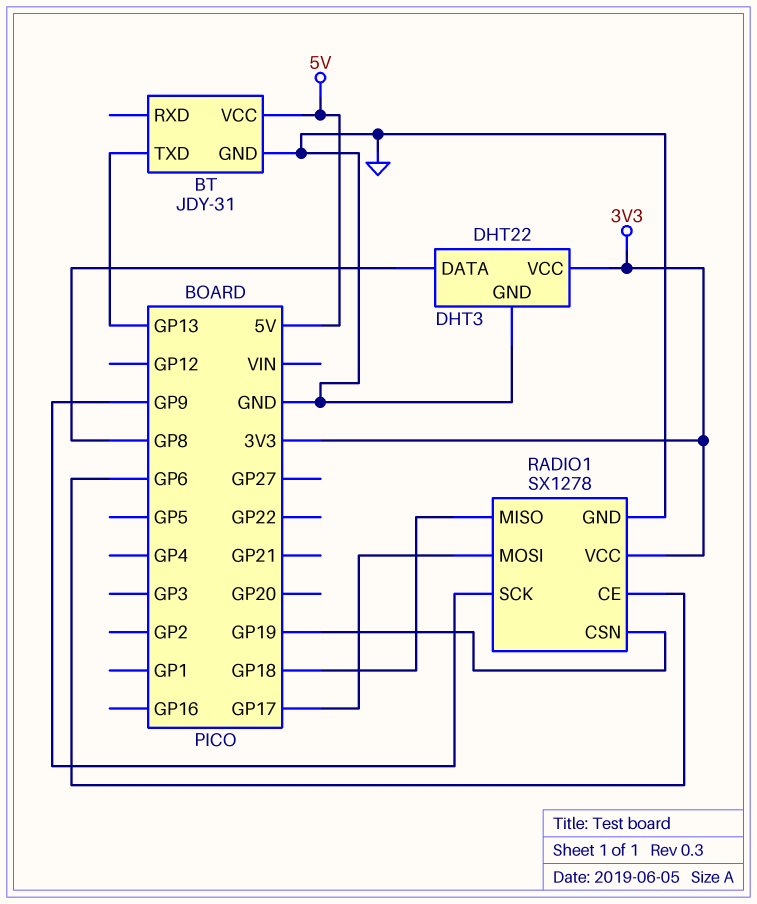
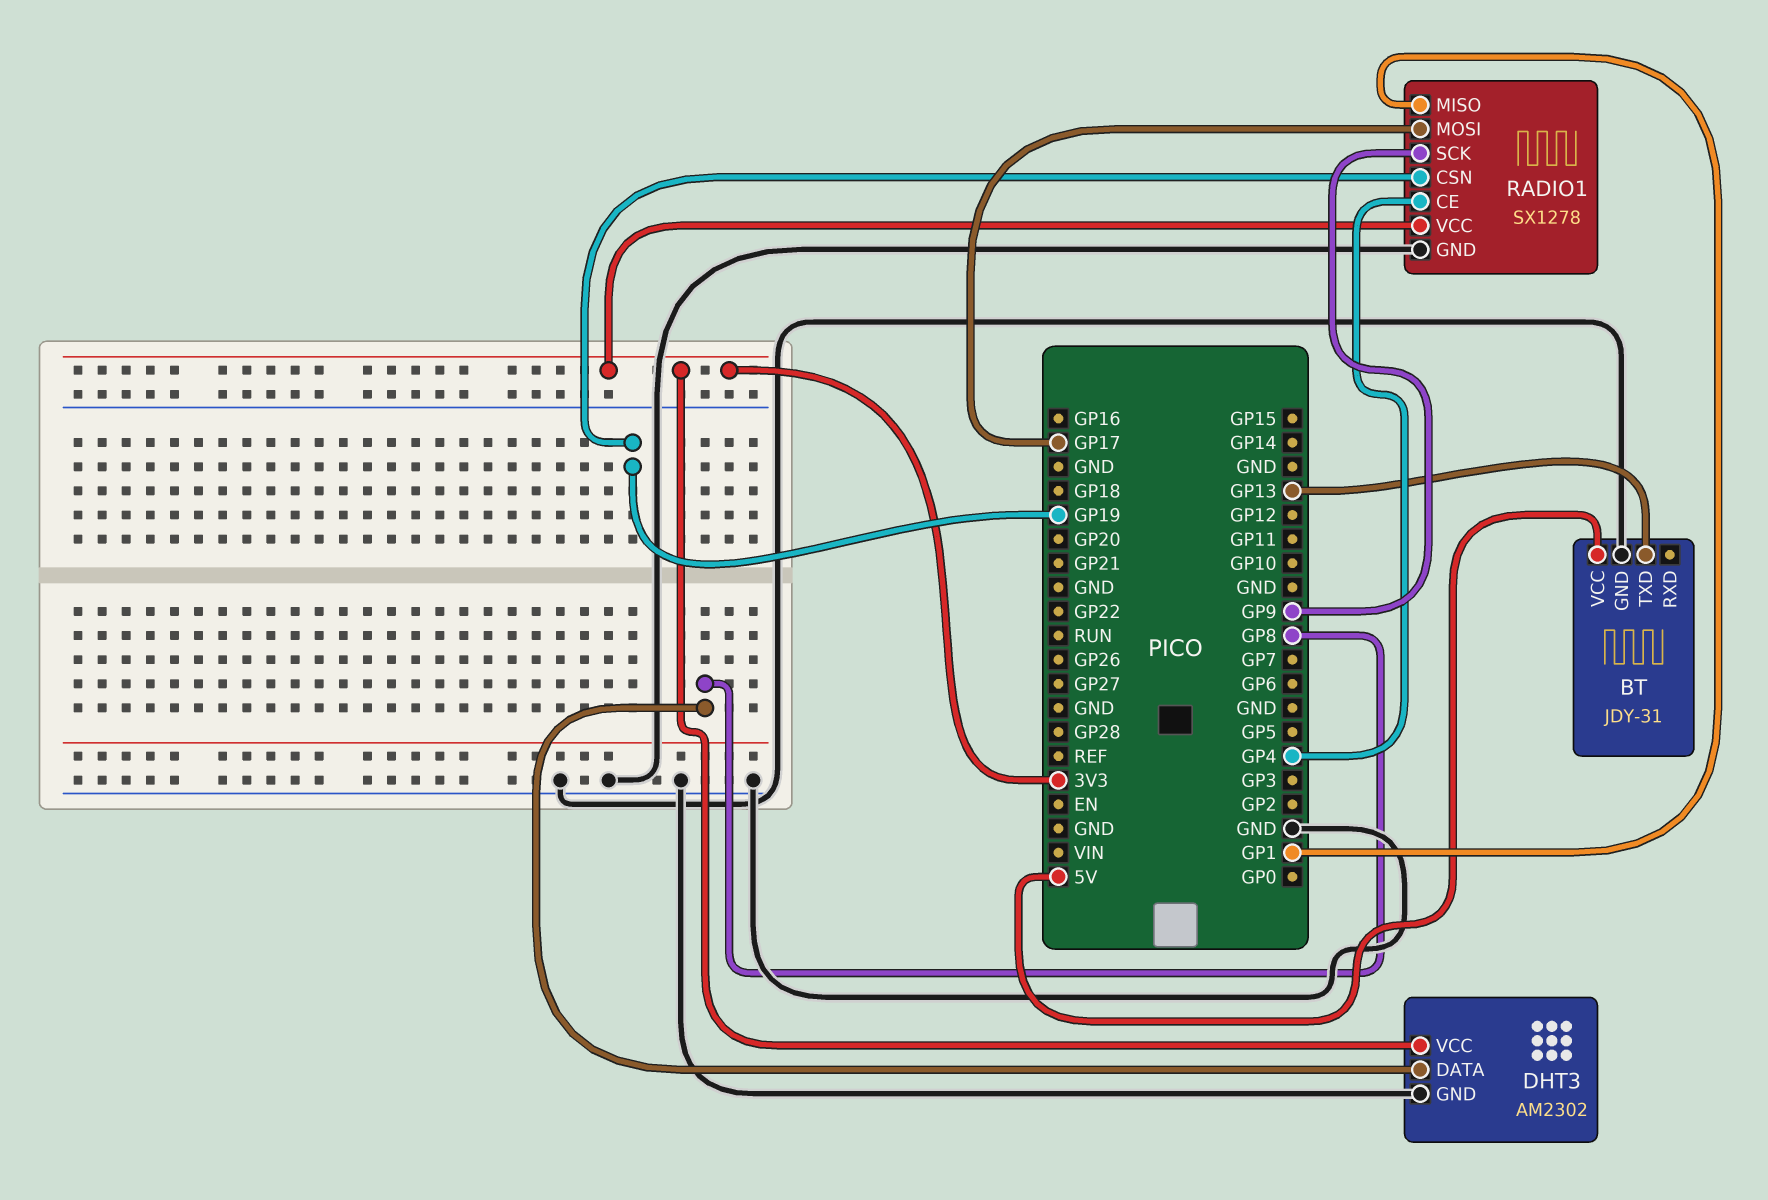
DHT3: DHT22 -> AM2302
RADIO1 pin CE: GP6 -> GP4
RADIO1 pin MISO: GP18 -> GP1

